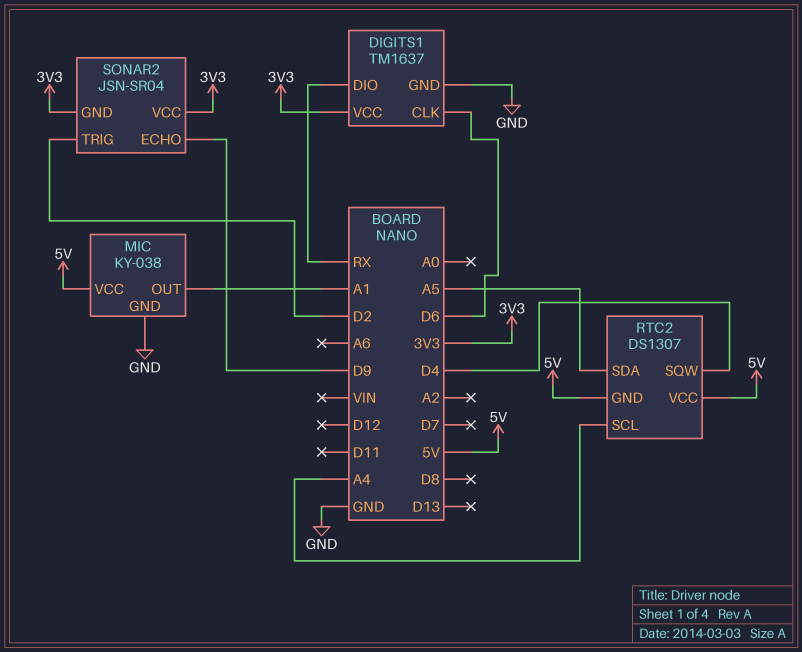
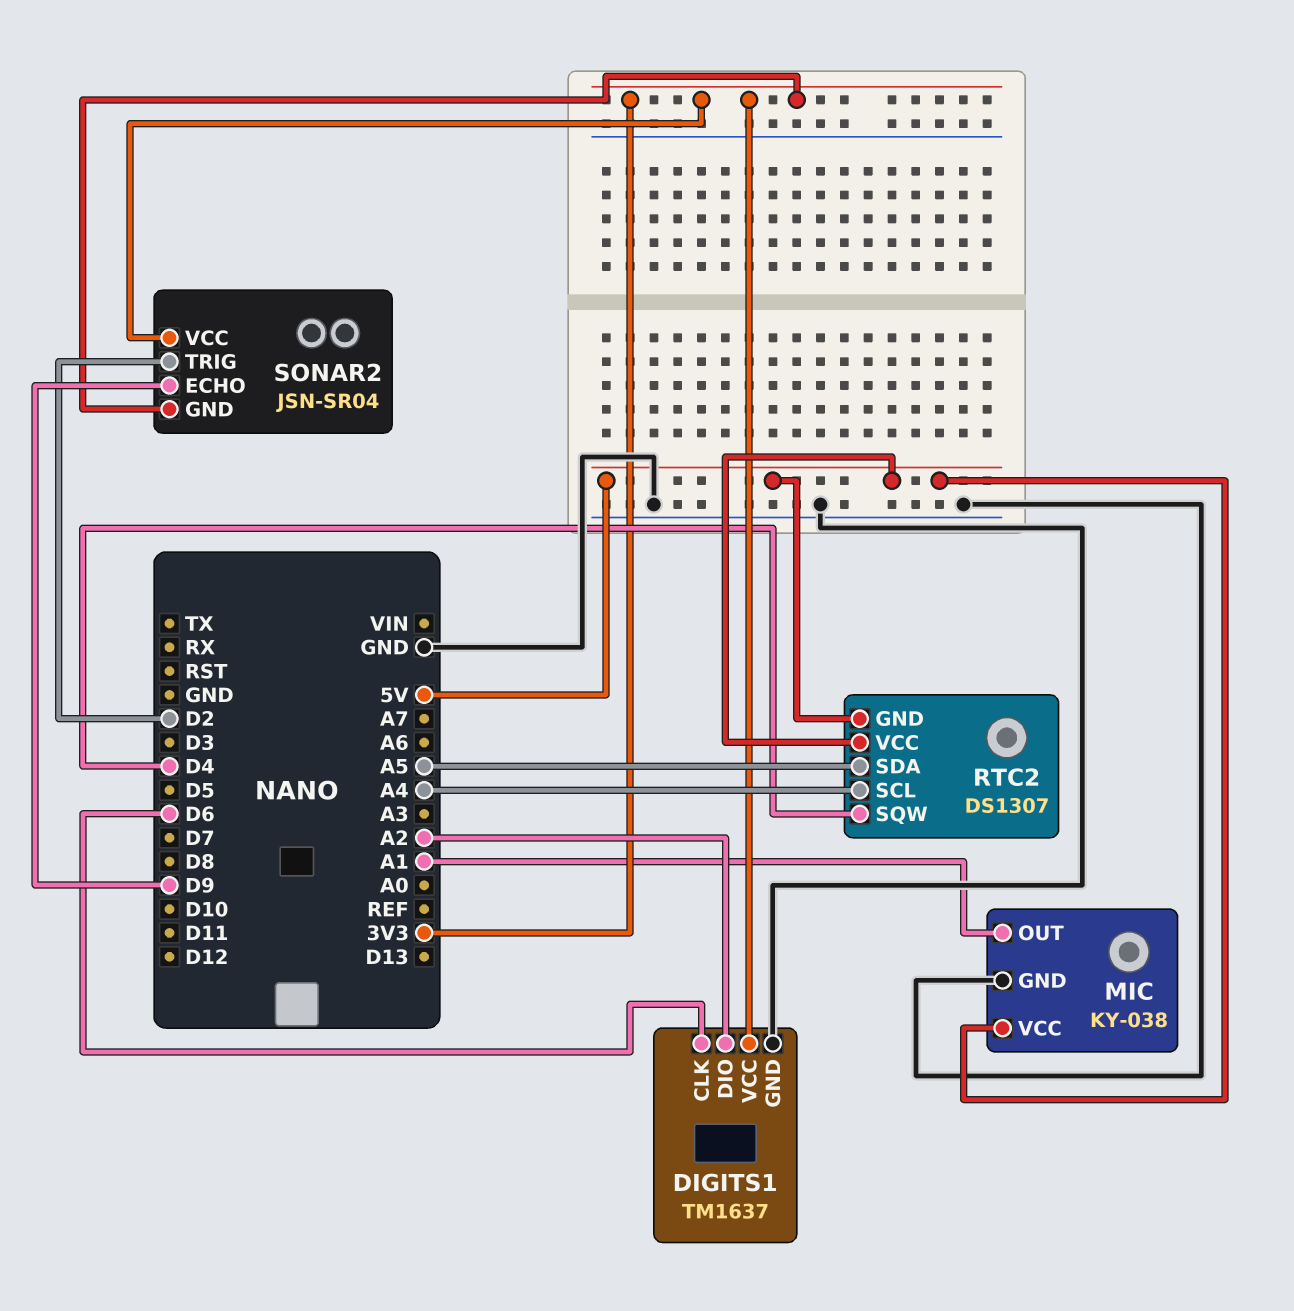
DIGITS1 pin DIO: RX -> A2

